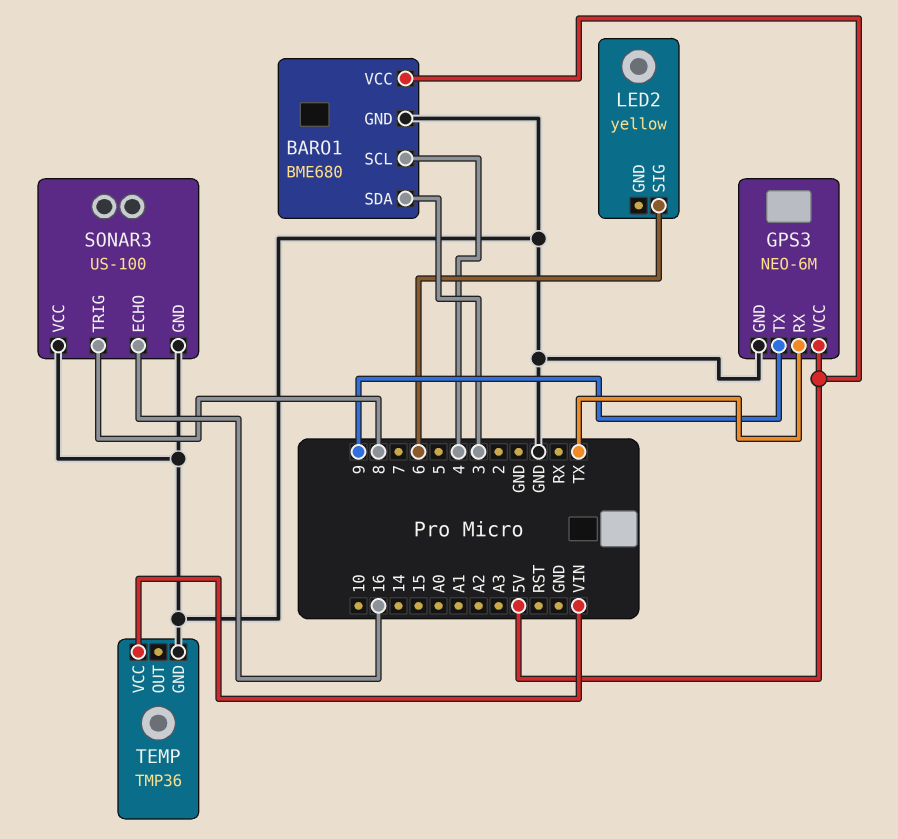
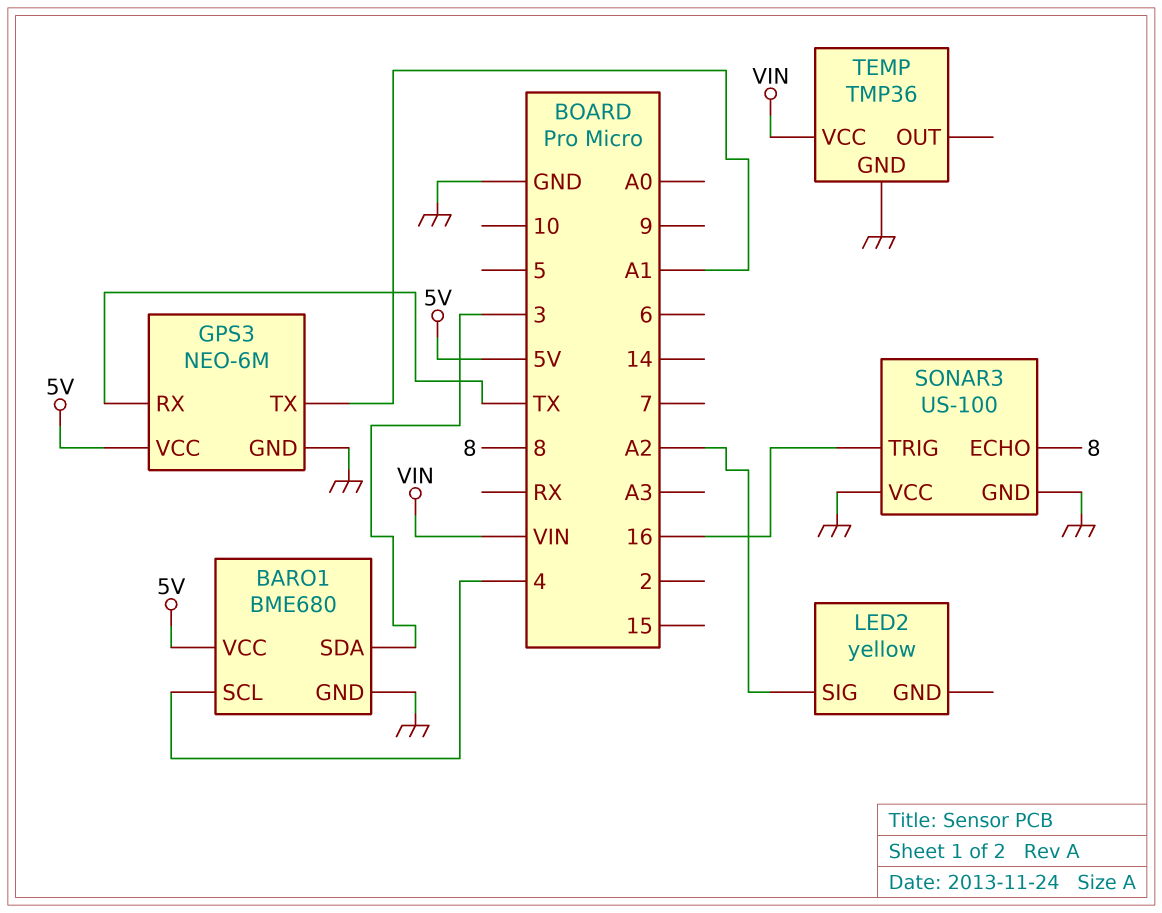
GPS3 pin TX: 9 -> A1
LED2 pin SIG: 6 -> A2
SONAR3 pin ECHO: 16 -> 8
SONAR3 pin TRIG: 8 -> 16

